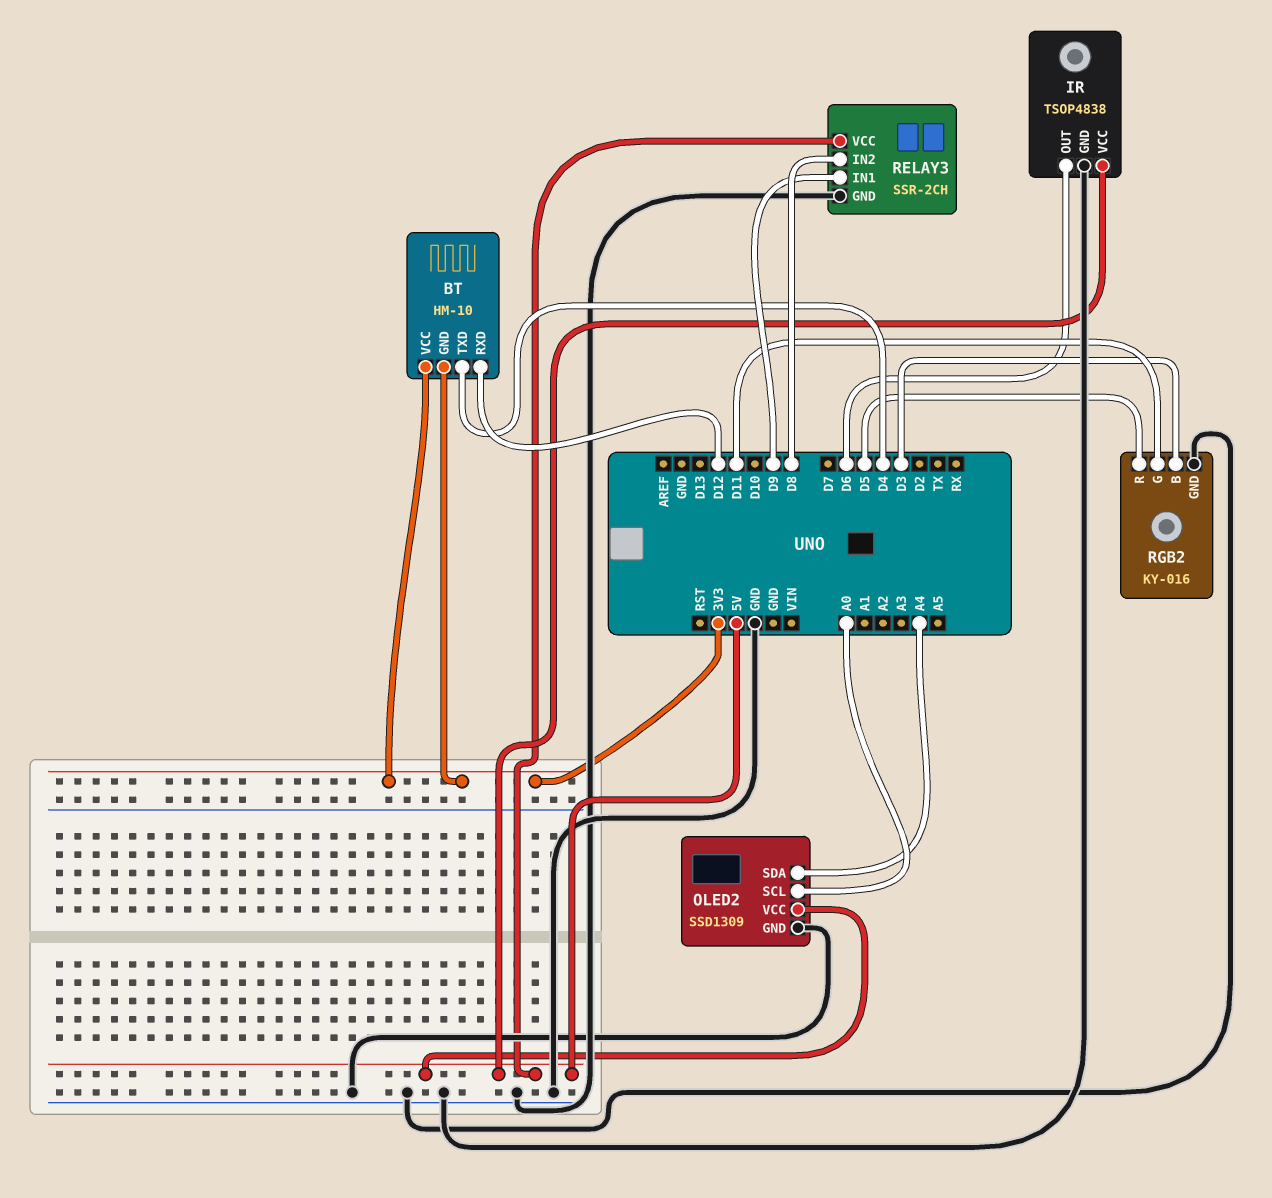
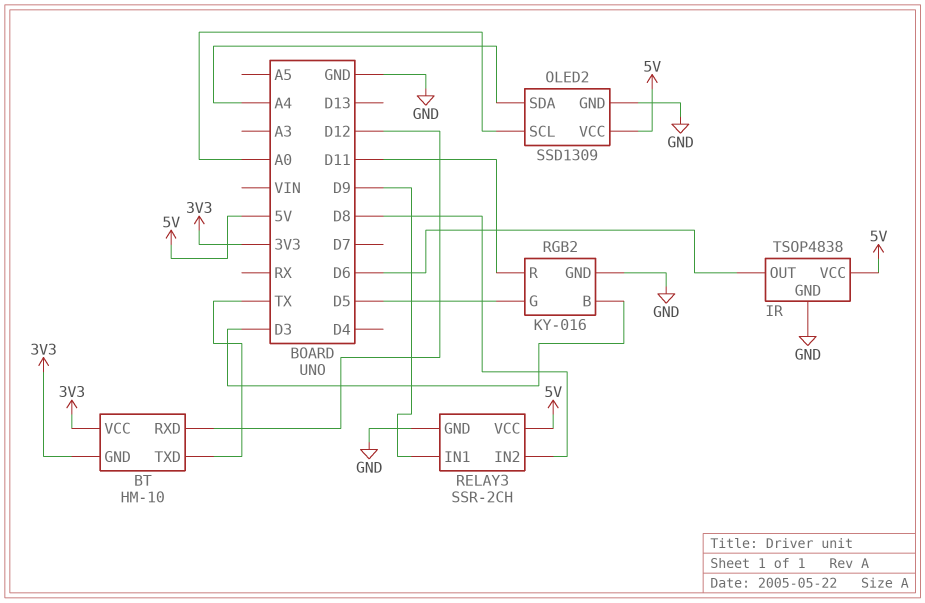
BT pin TXD: D4 -> TX
RGB2 pin G: D11 -> D5
RGB2 pin R: D5 -> D11

